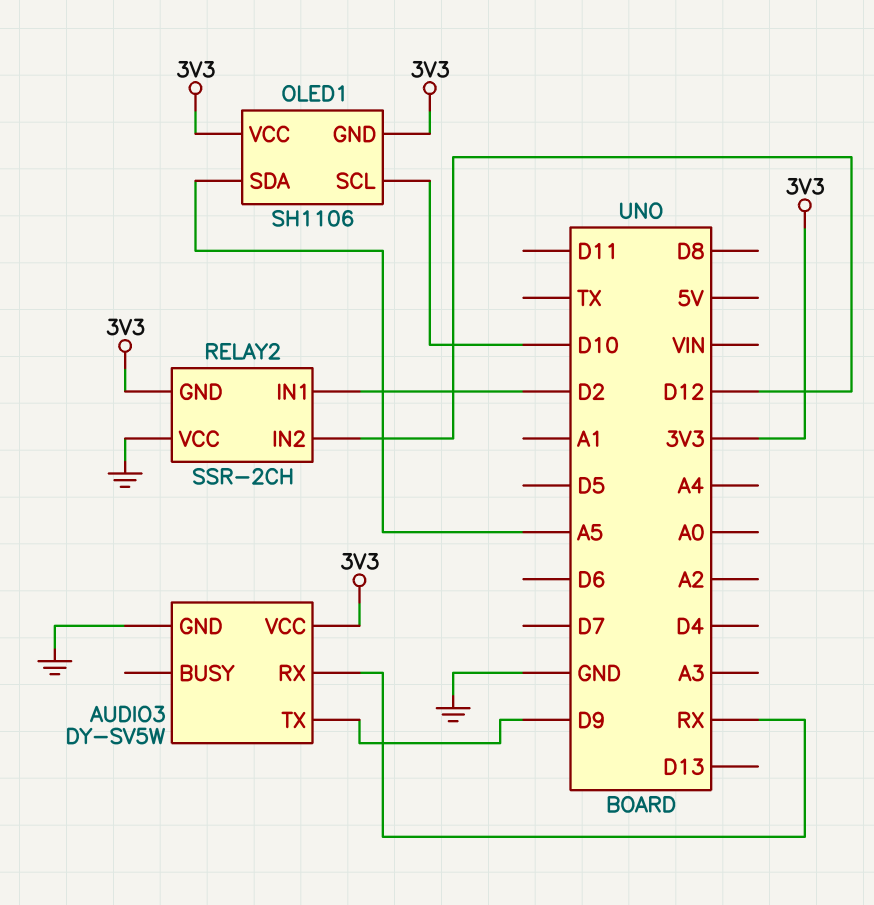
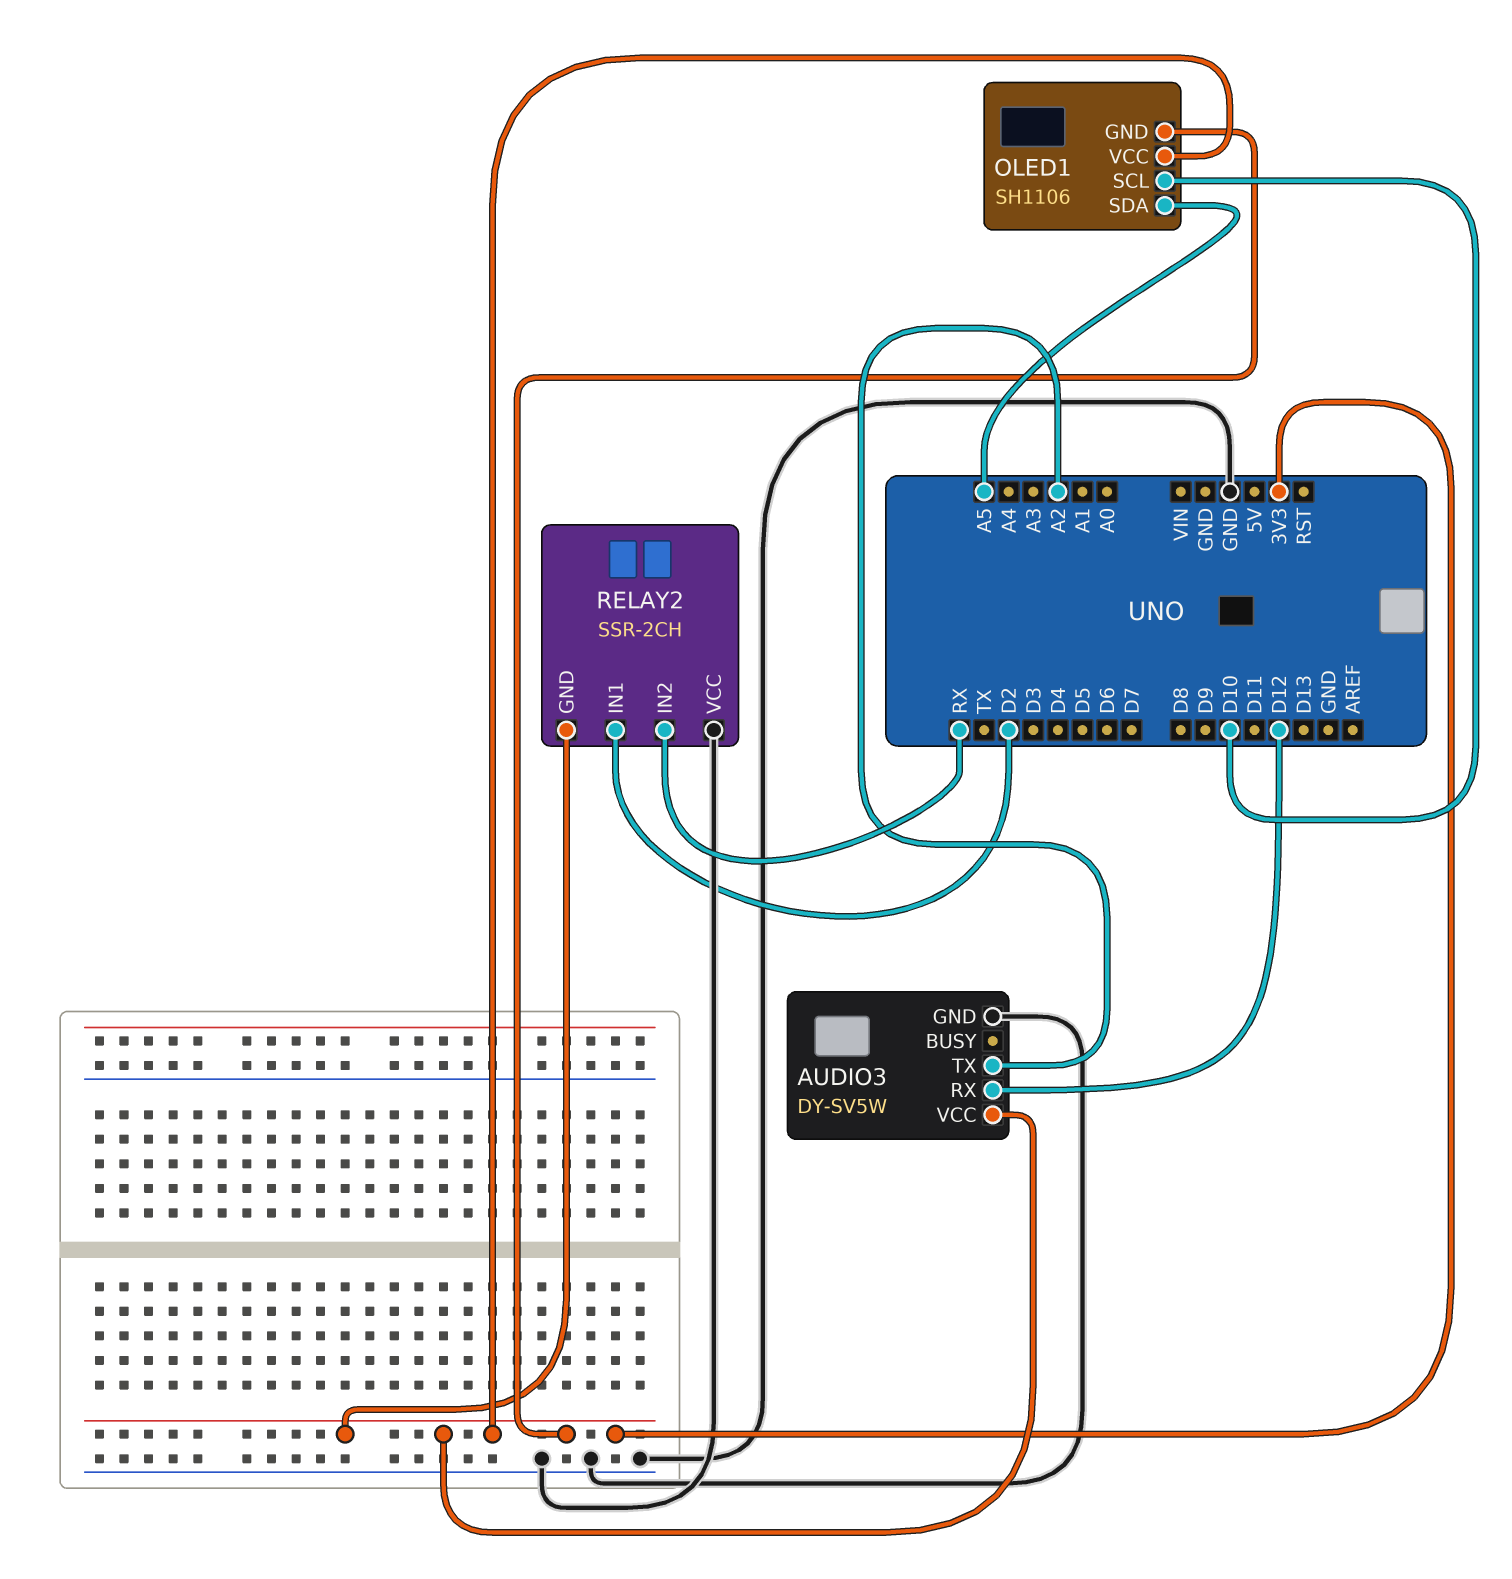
AUDIO3 pin RX: RX -> D12
AUDIO3 pin TX: D9 -> A2
RELAY2 pin IN2: D12 -> RX

